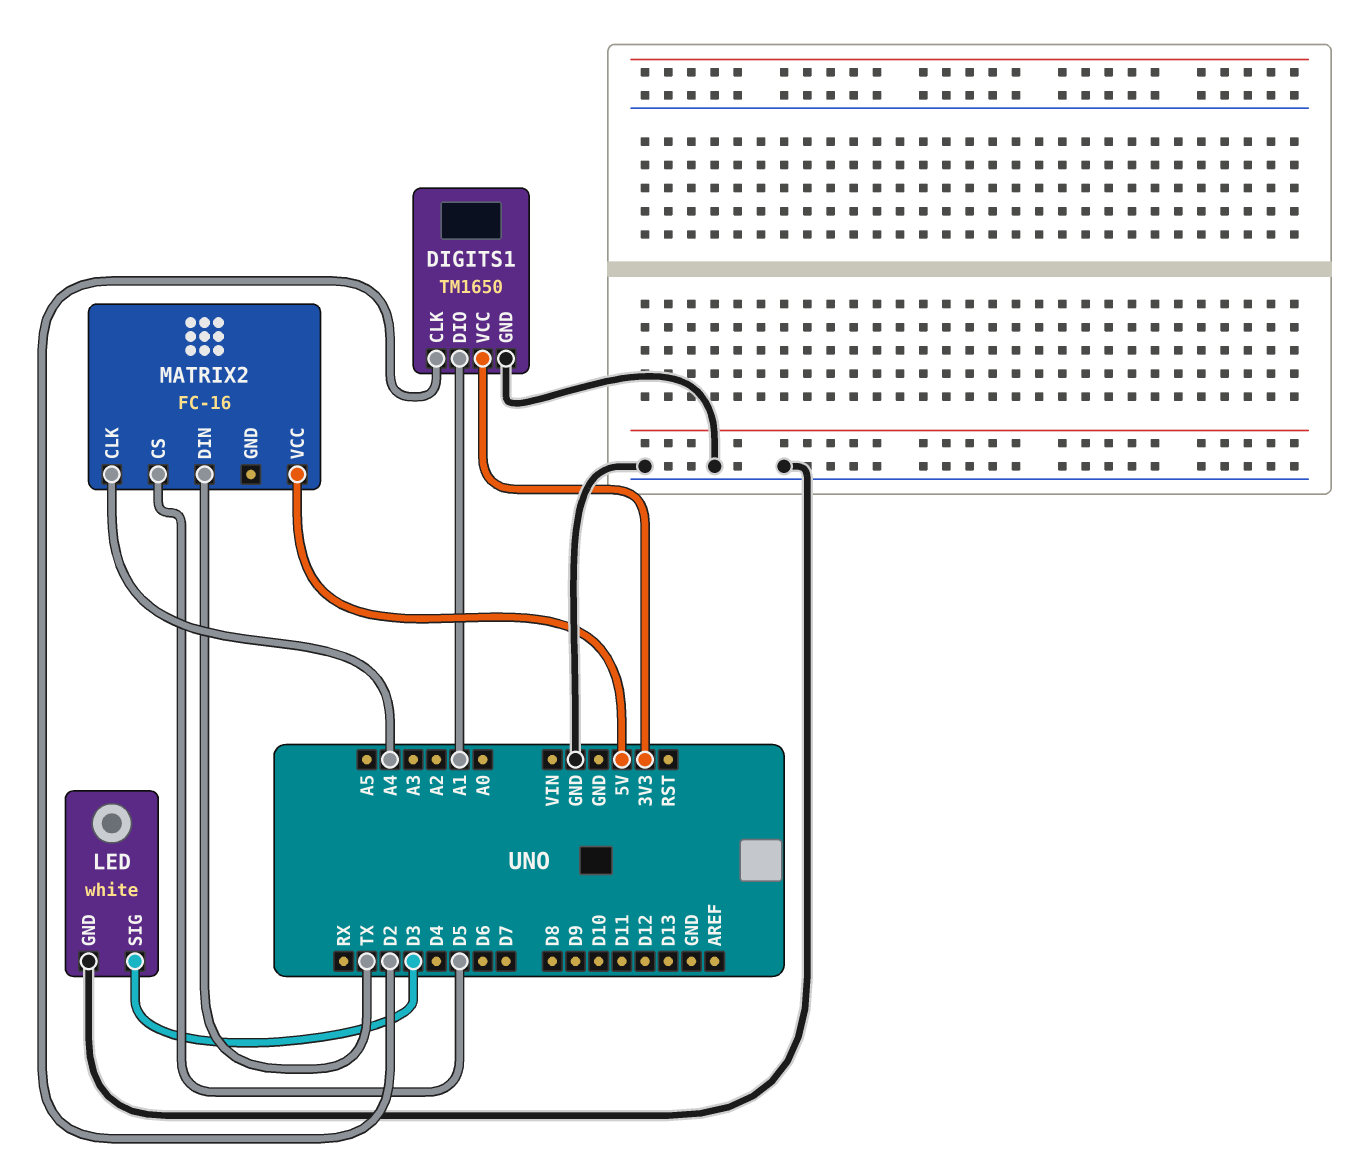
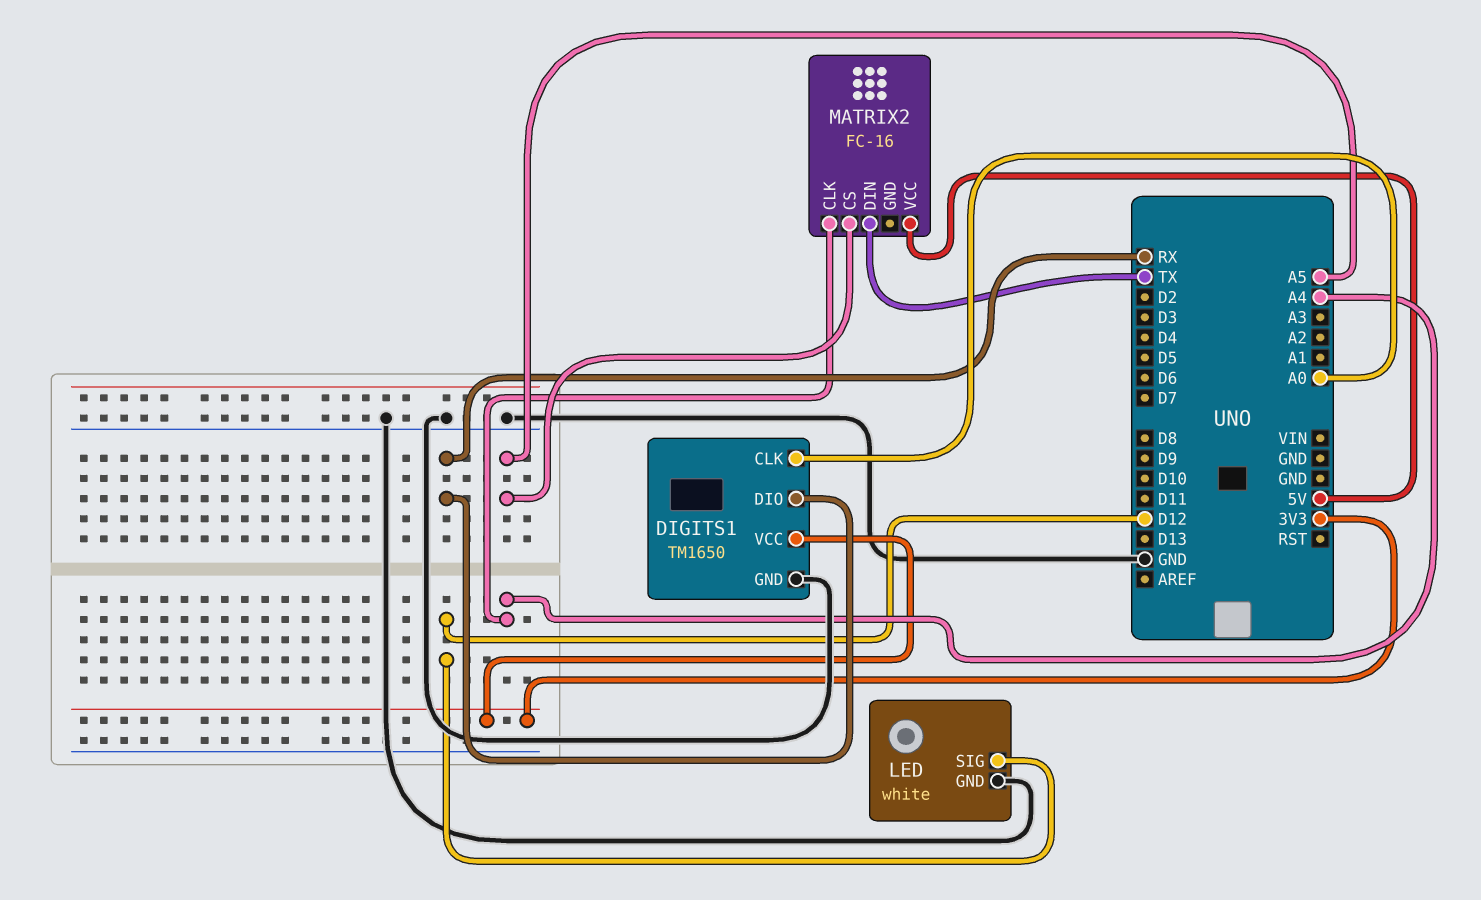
DIGITS1 pin CLK: D2 -> A0
DIGITS1 pin DIO: A1 -> RX
LED pin SIG: D3 -> D12
MATRIX2 pin CS: D5 -> A5

